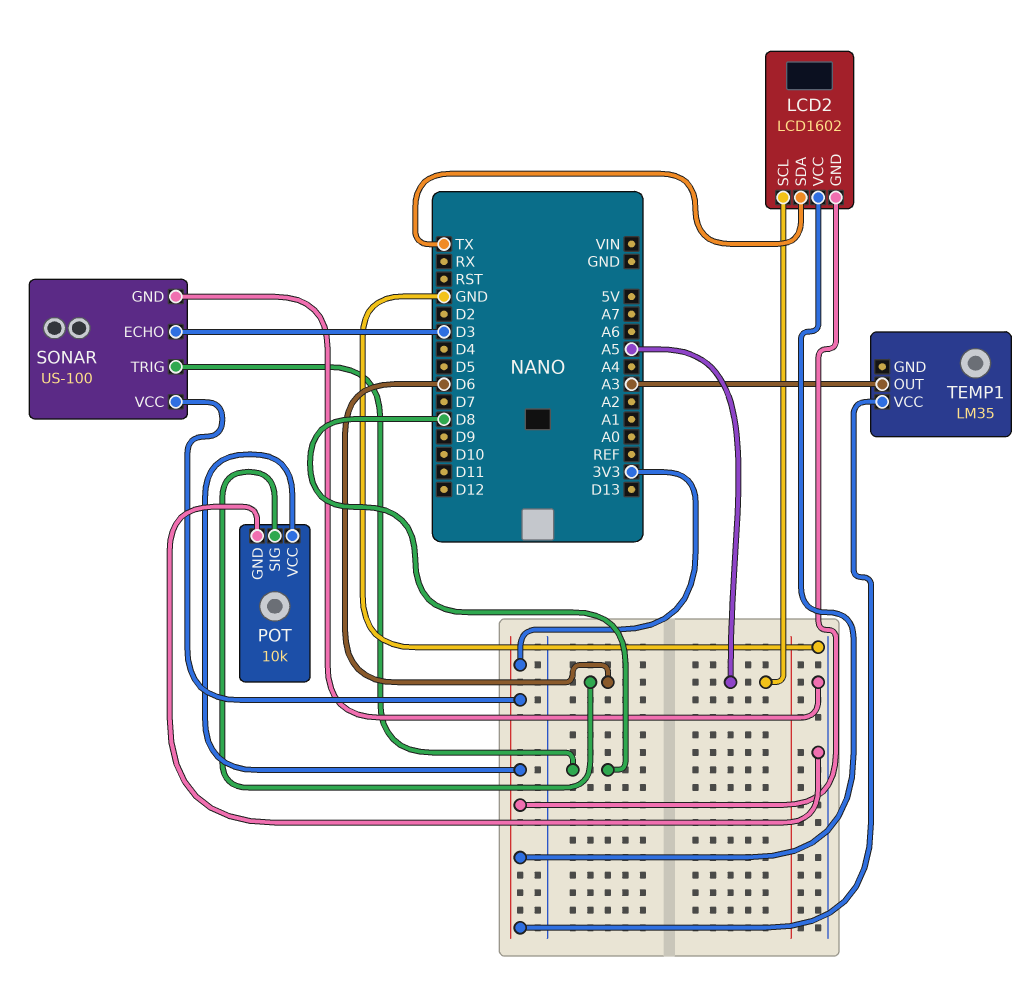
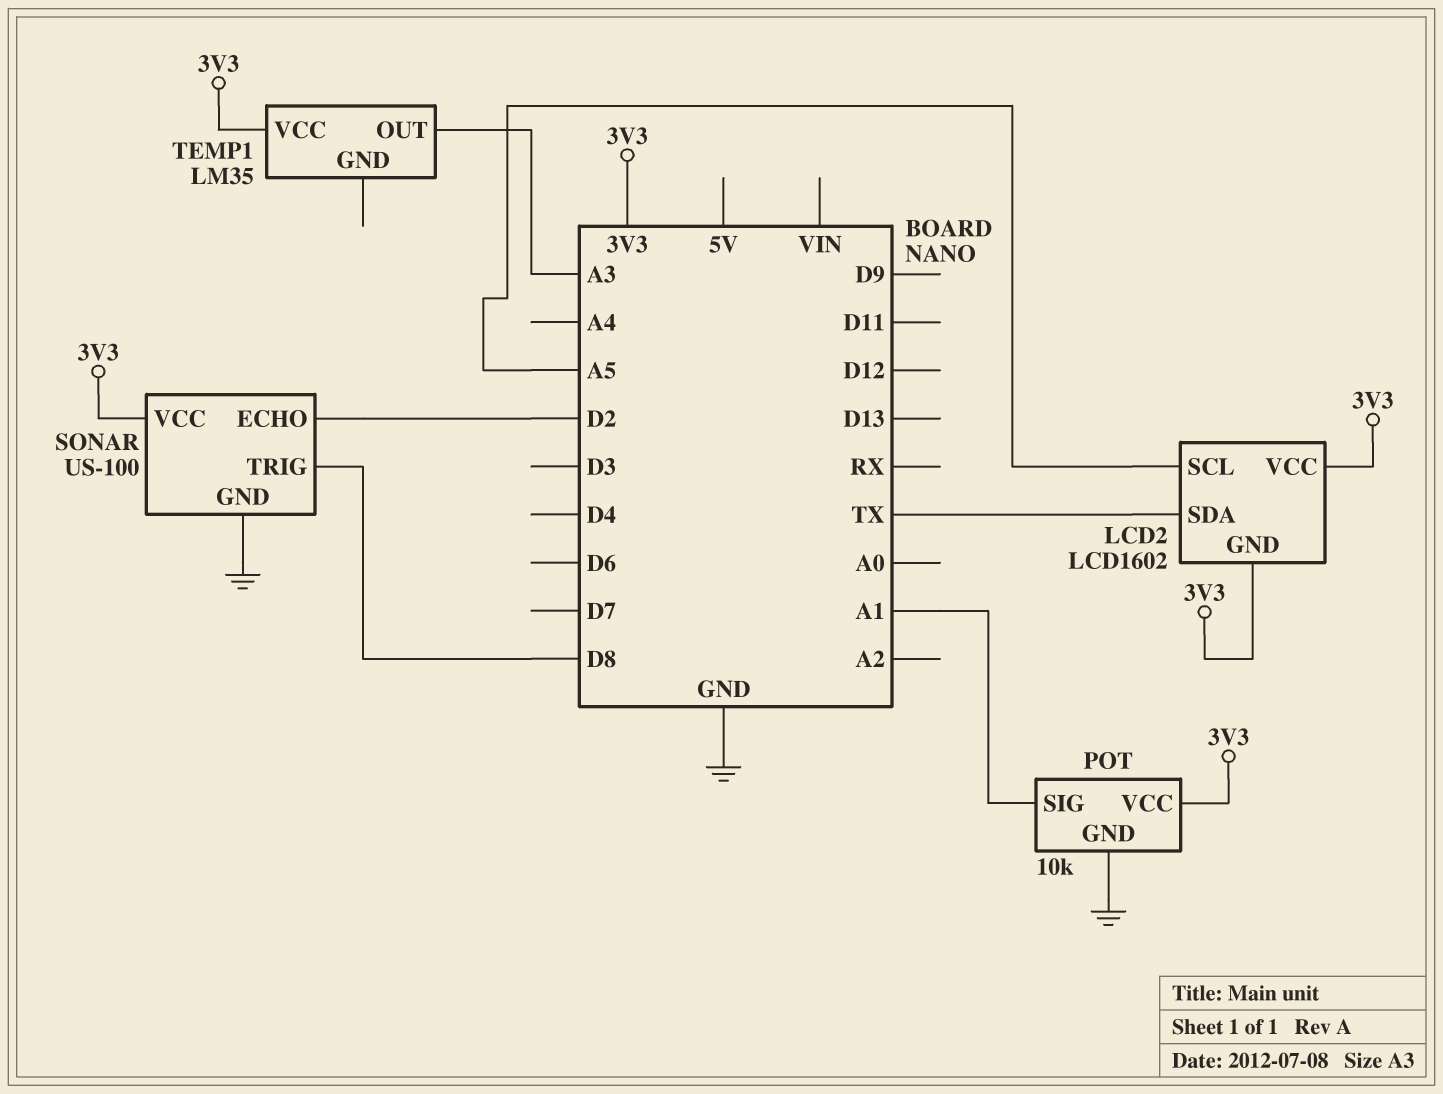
POT pin SIG: D6 -> A1
SONAR pin ECHO: D3 -> D2

